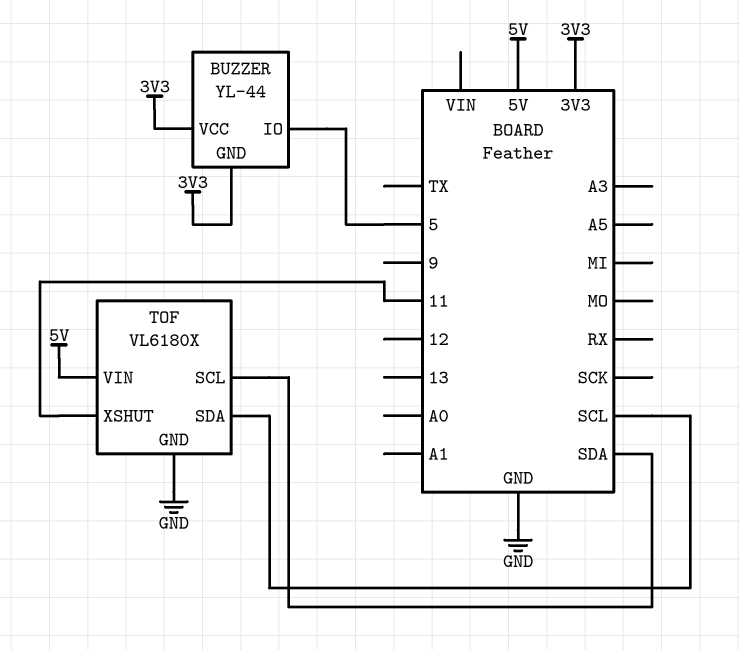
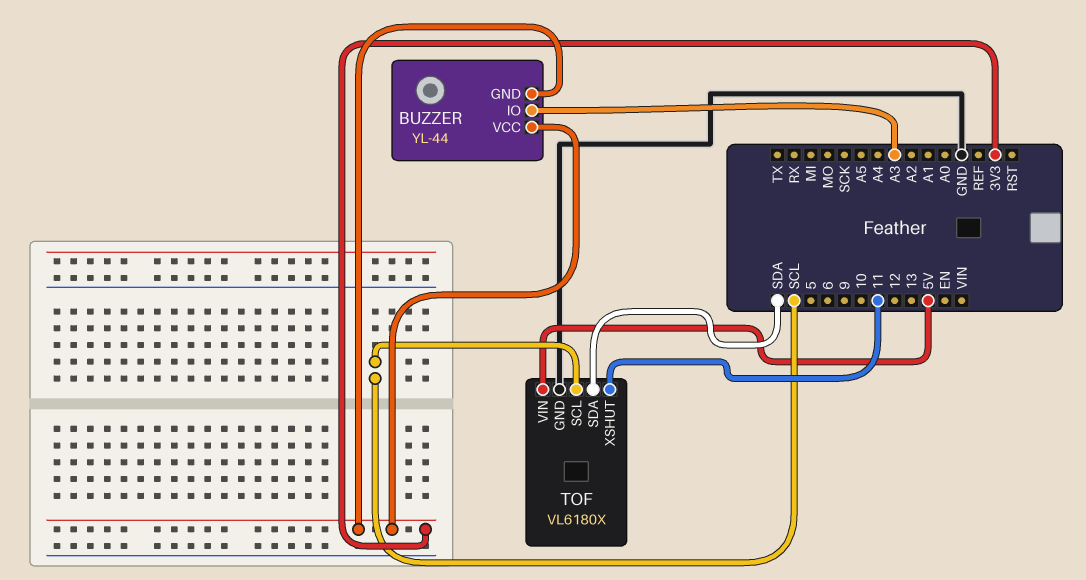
BUZZER pin IO: 5 -> A3
TOF pin SCL: SDA -> SCL
TOF pin SDA: SCL -> SDA

